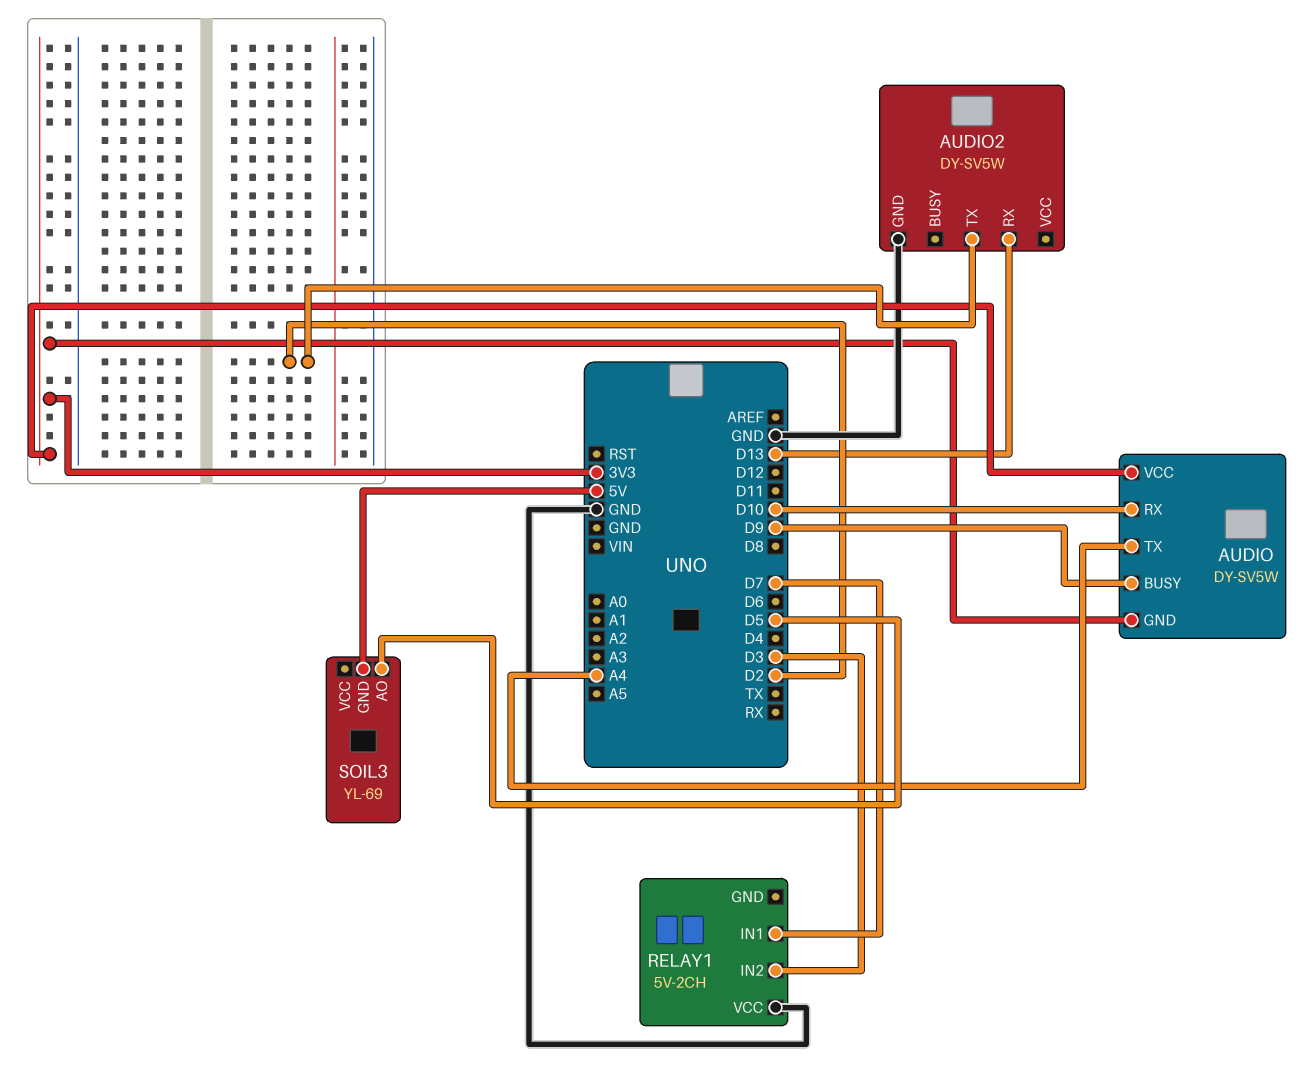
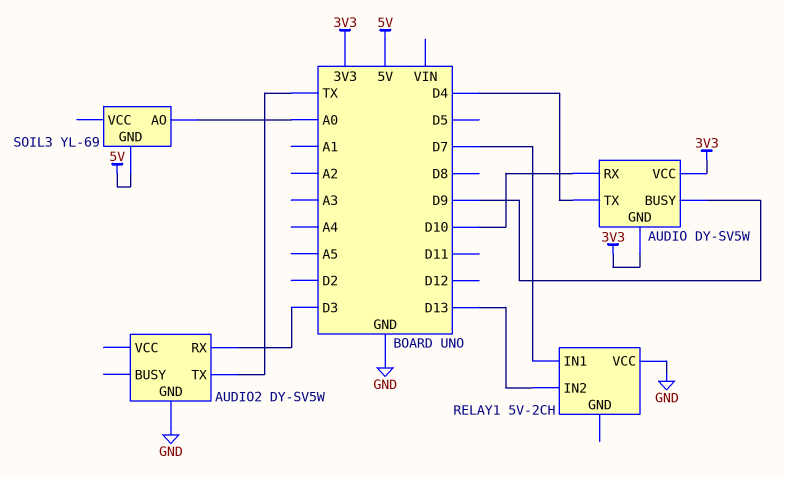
AUDIO pin TX: A4 -> D4
AUDIO2 pin RX: D13 -> D3
AUDIO2 pin TX: D2 -> TX
RELAY1 pin IN2: D3 -> D13
SOIL3 pin AO: D5 -> A0

